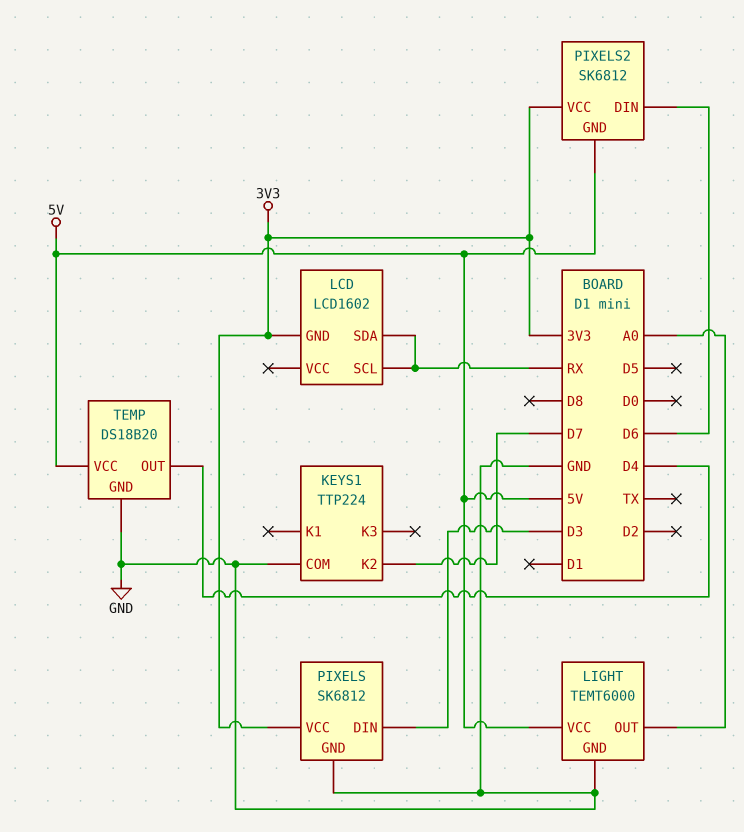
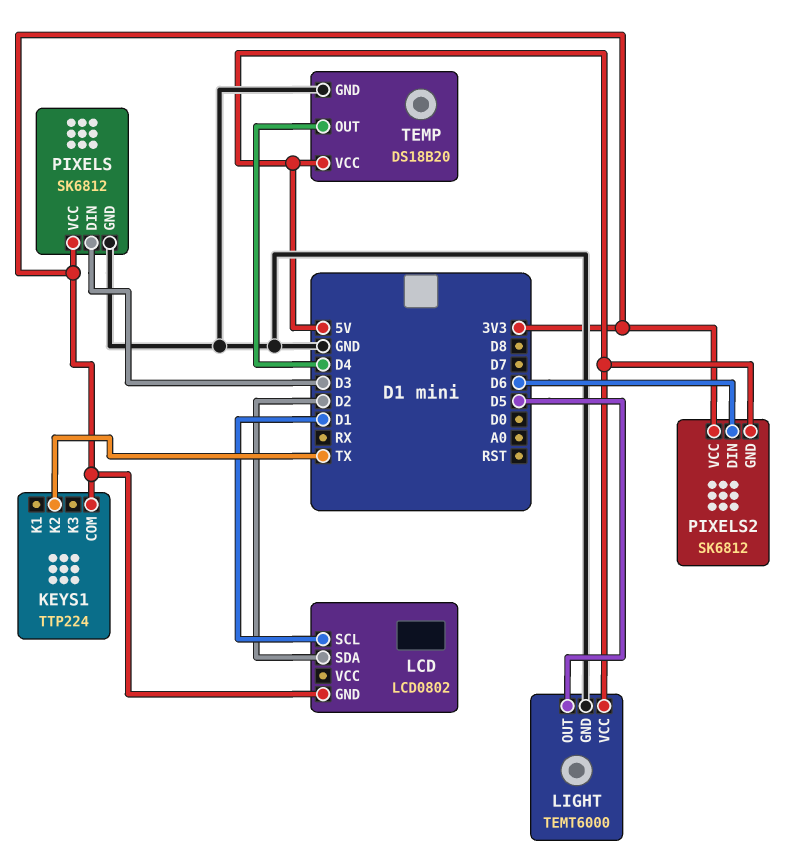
KEYS1 pin COM: GND -> 3V3
KEYS1 pin K2: D7 -> TX
LCD: LCD1602 -> LCD0802
LCD pin SCL: RX -> D1
LCD pin SDA: RX -> D2
LIGHT pin OUT: A0 -> D5

